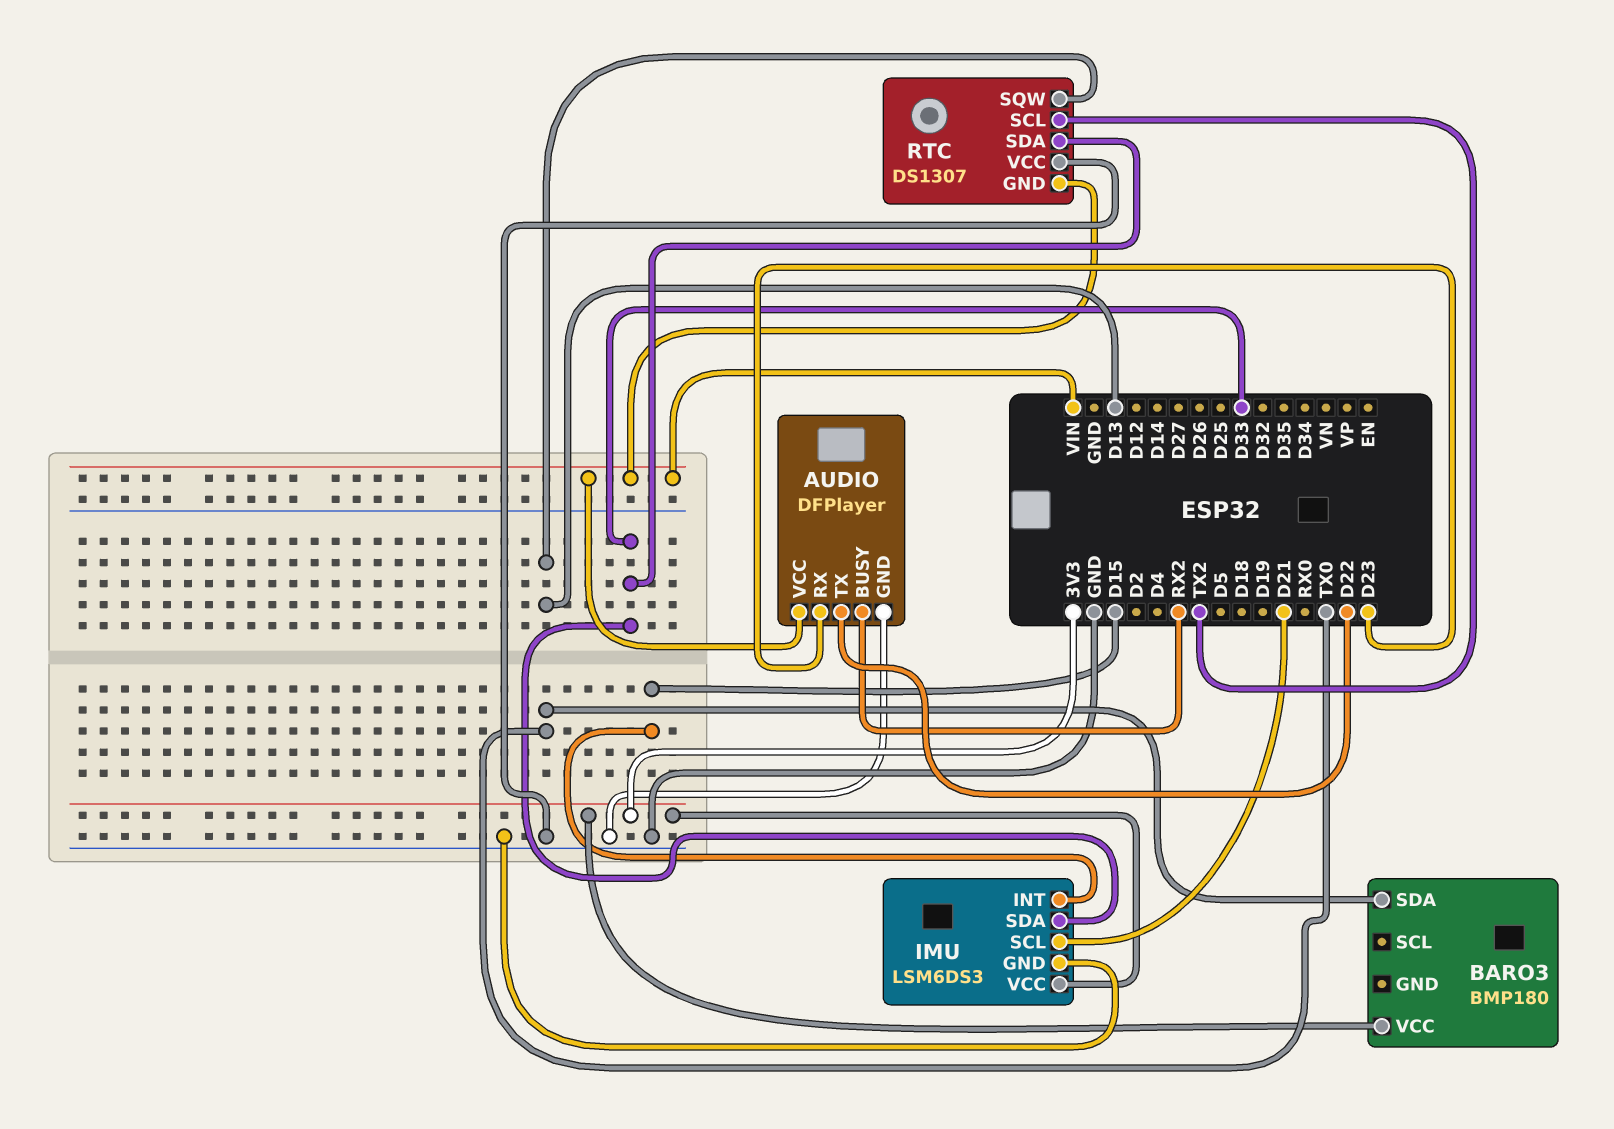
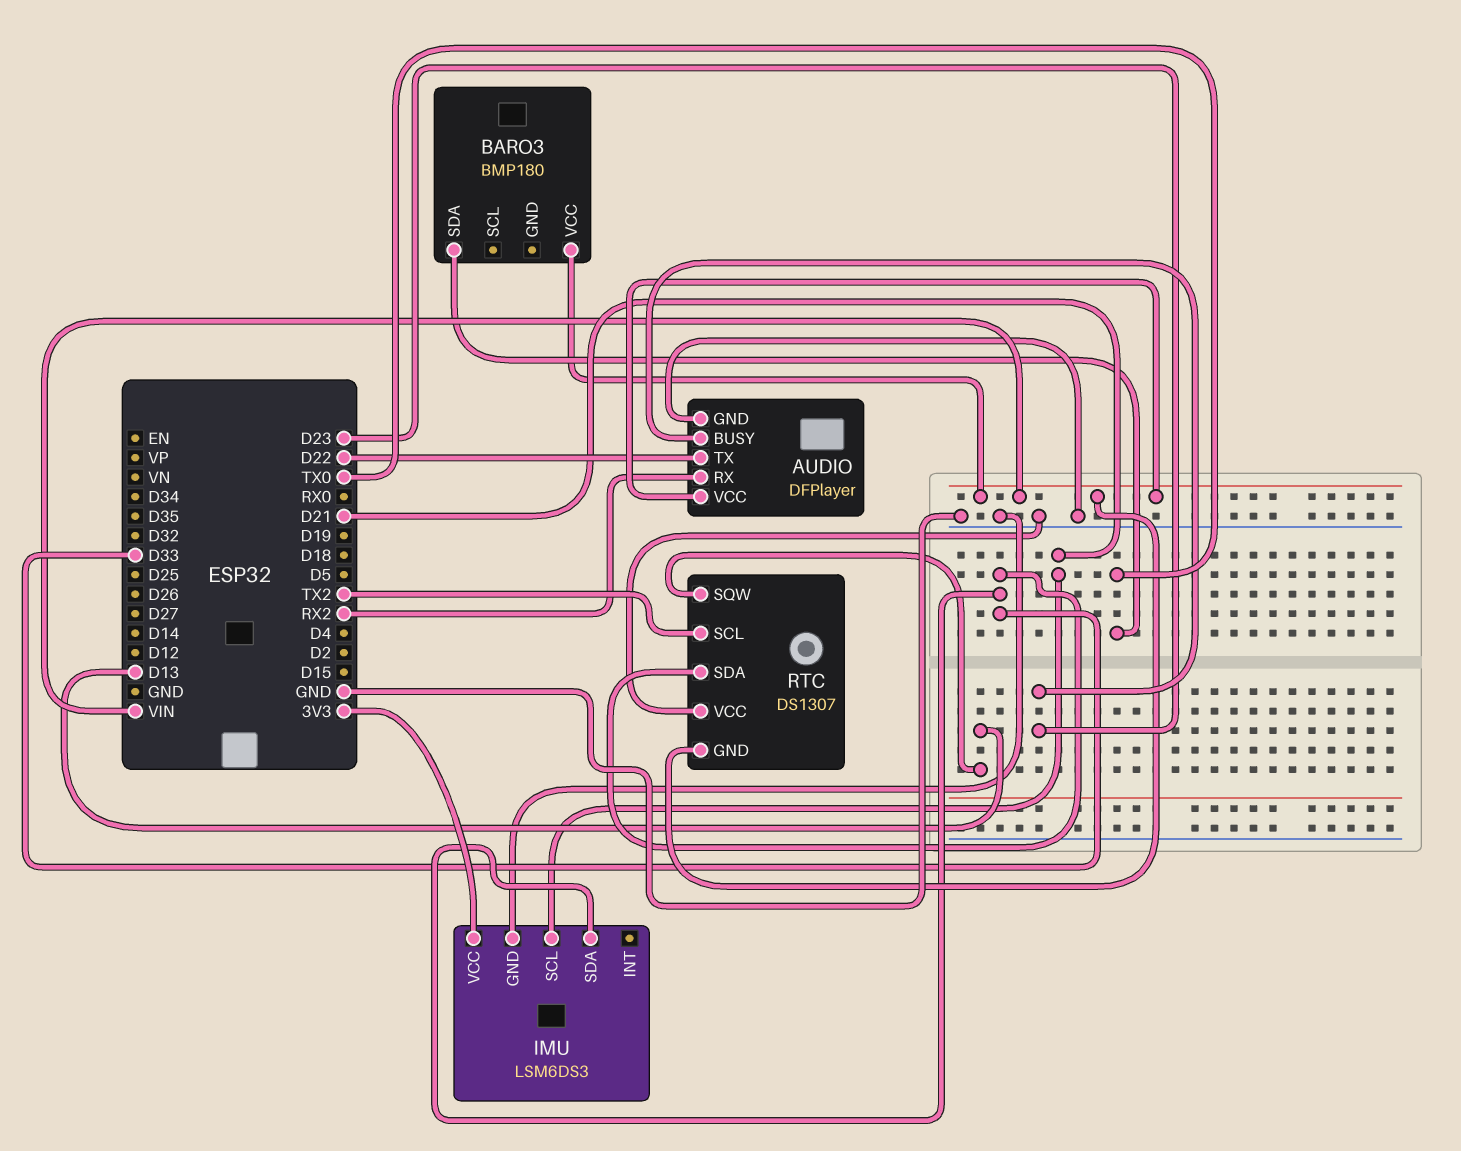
AUDIO pin BUSY: RX2 -> D23
AUDIO pin RX: D23 -> RX2
BARO3 pin VCC: 3V3 -> VIN
IMU pin INT: D15 -> none

